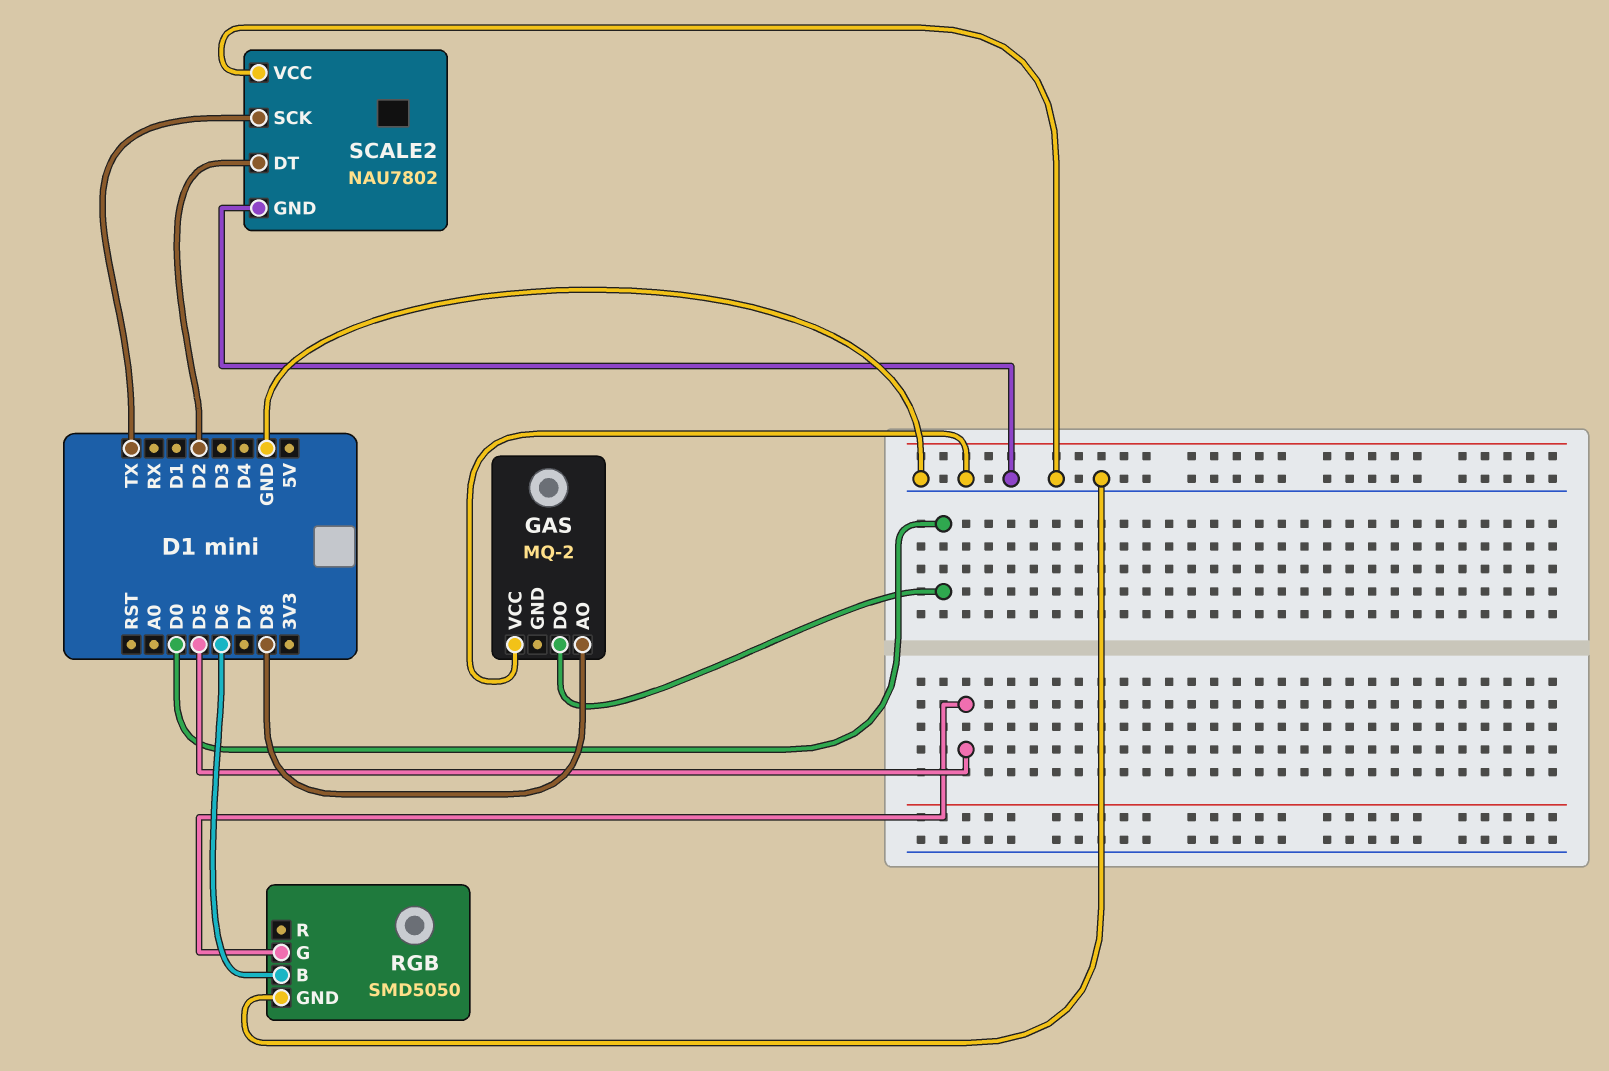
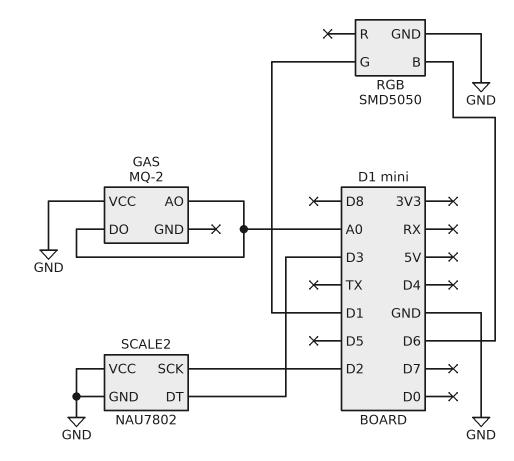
GAS pin AO: D8 -> A0
GAS pin DO: D0 -> A0
RGB pin G: D5 -> D1
SCALE2 pin DT: D2 -> D3
SCALE2 pin SCK: TX -> D2

